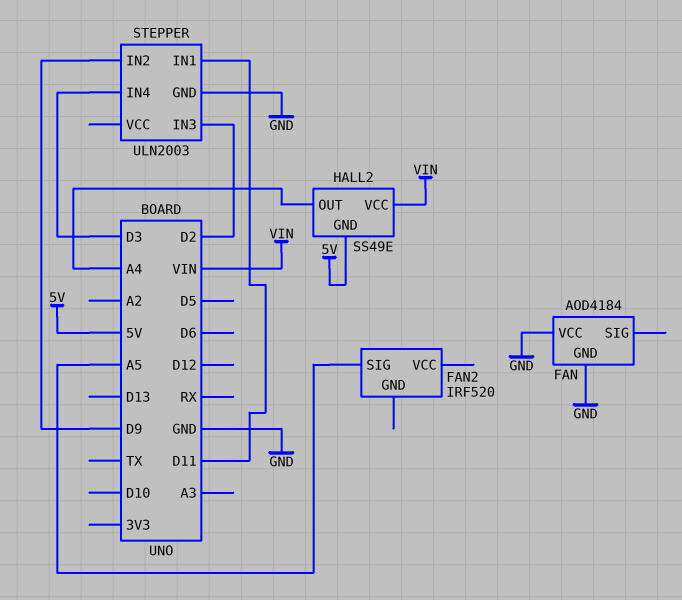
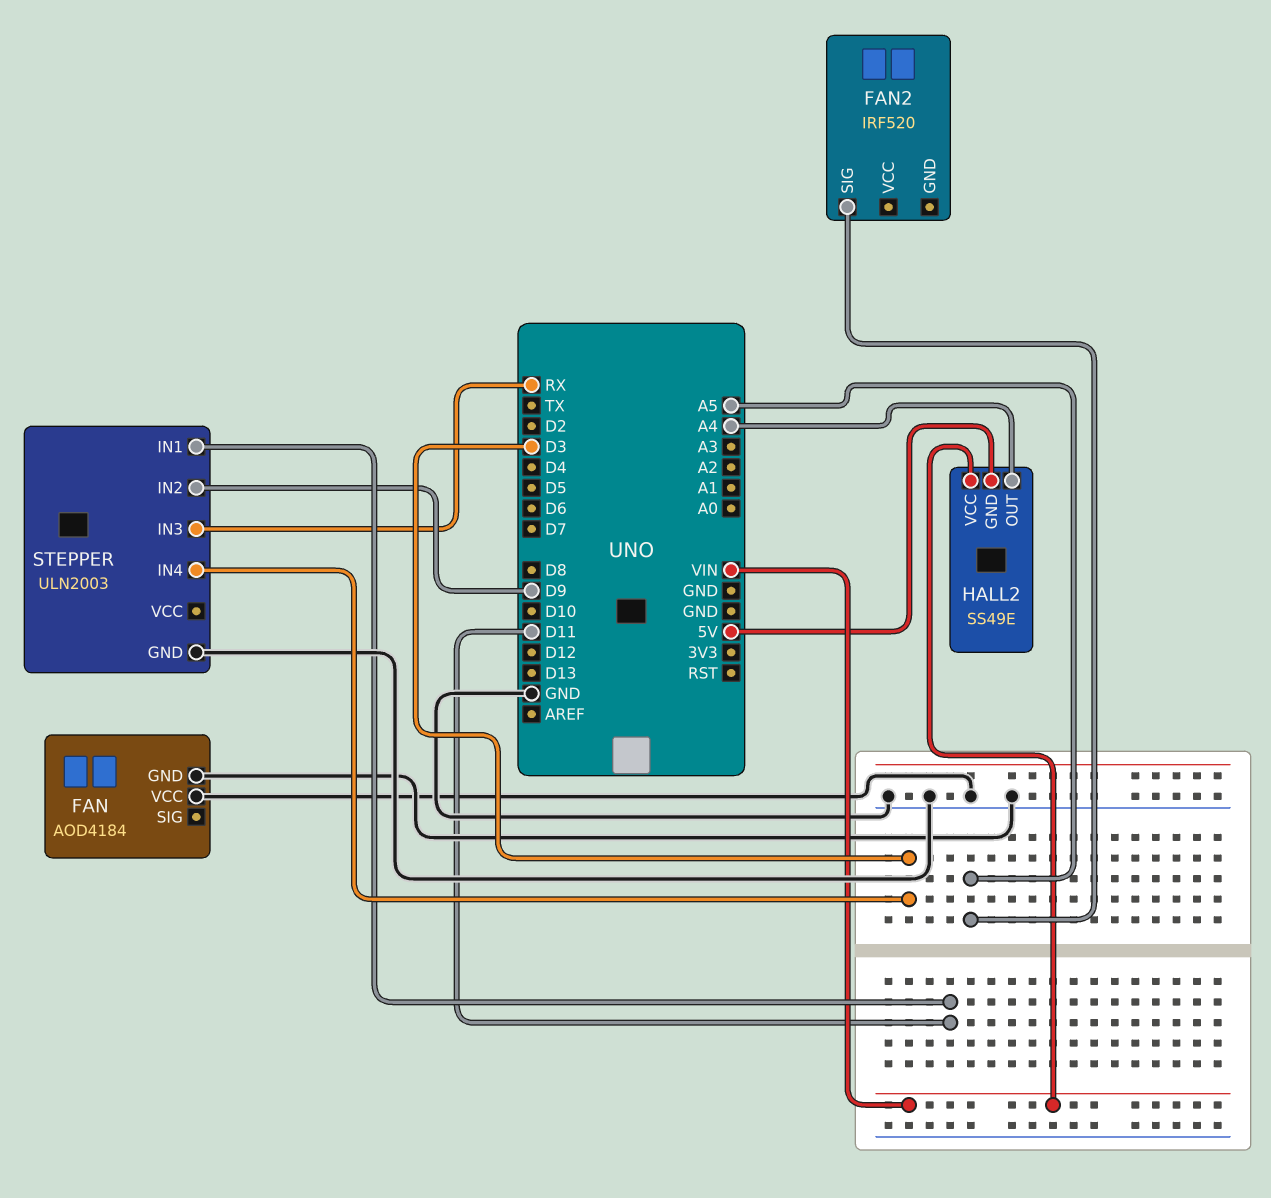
STEPPER pin IN3: D2 -> RX

